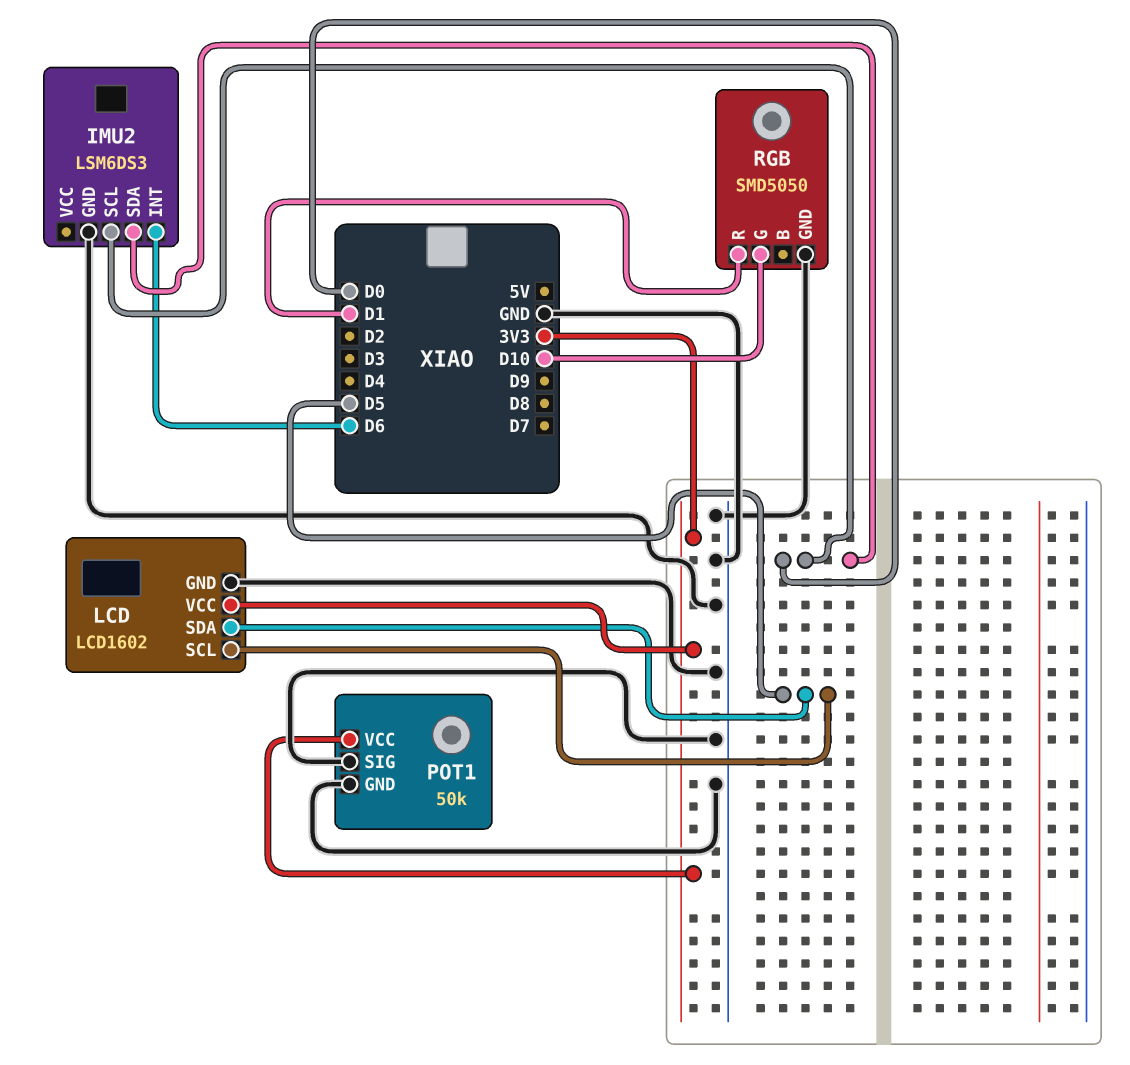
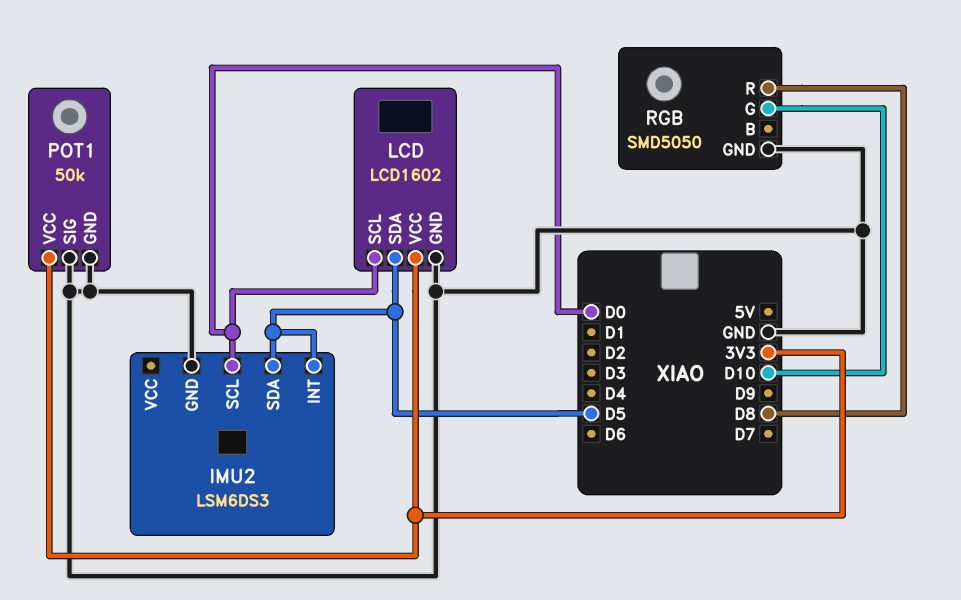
IMU2 pin INT: D6 -> D5
IMU2 pin SDA: D0 -> D5
LCD pin SCL: D5 -> D0
RGB pin R: D1 -> D8

